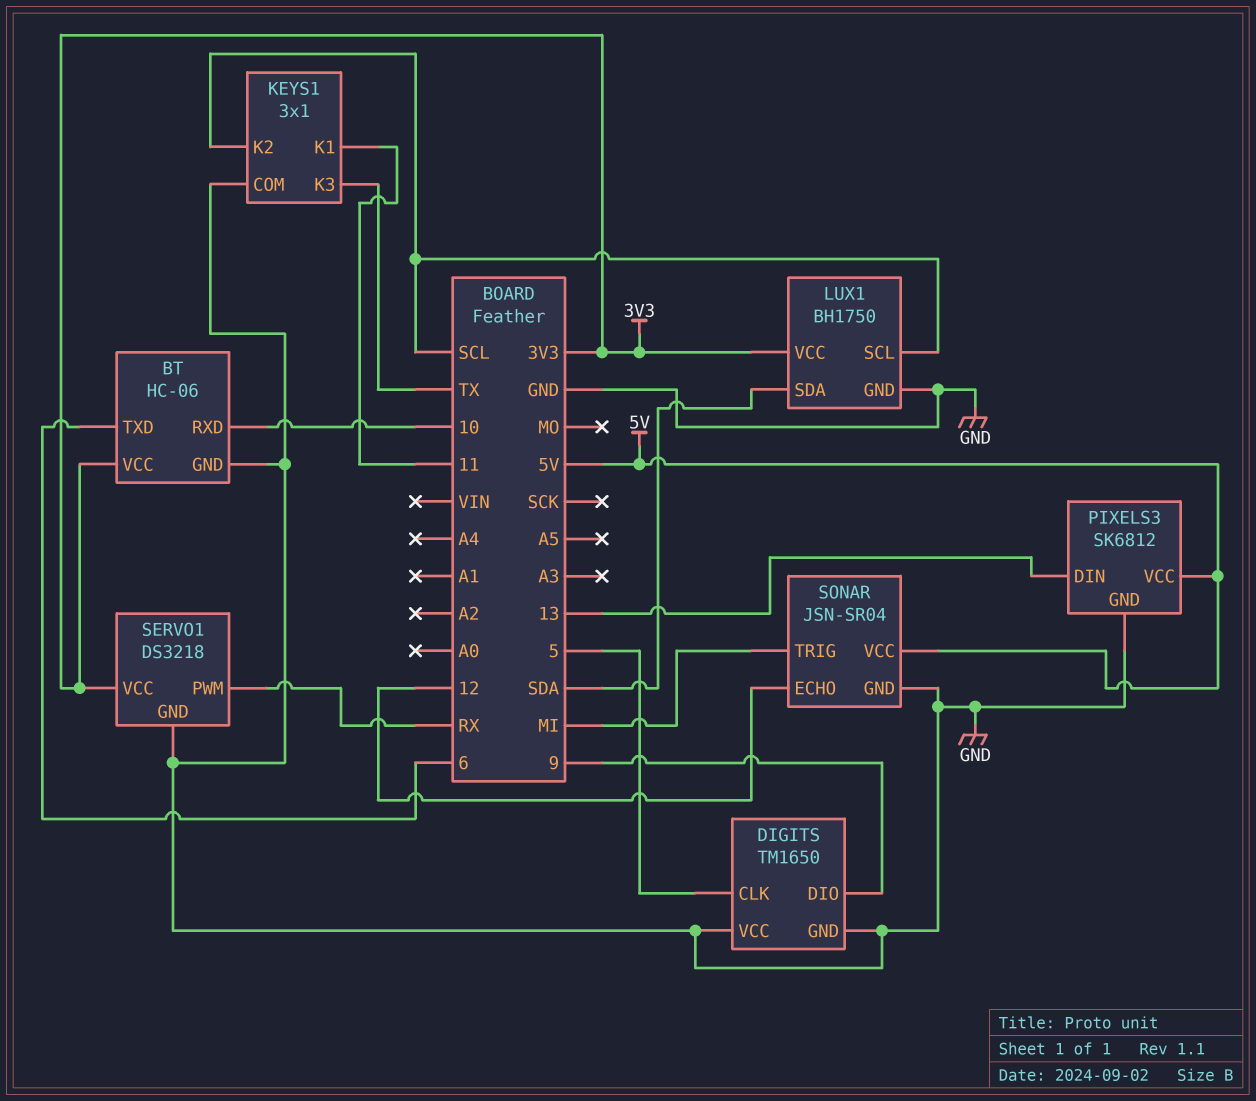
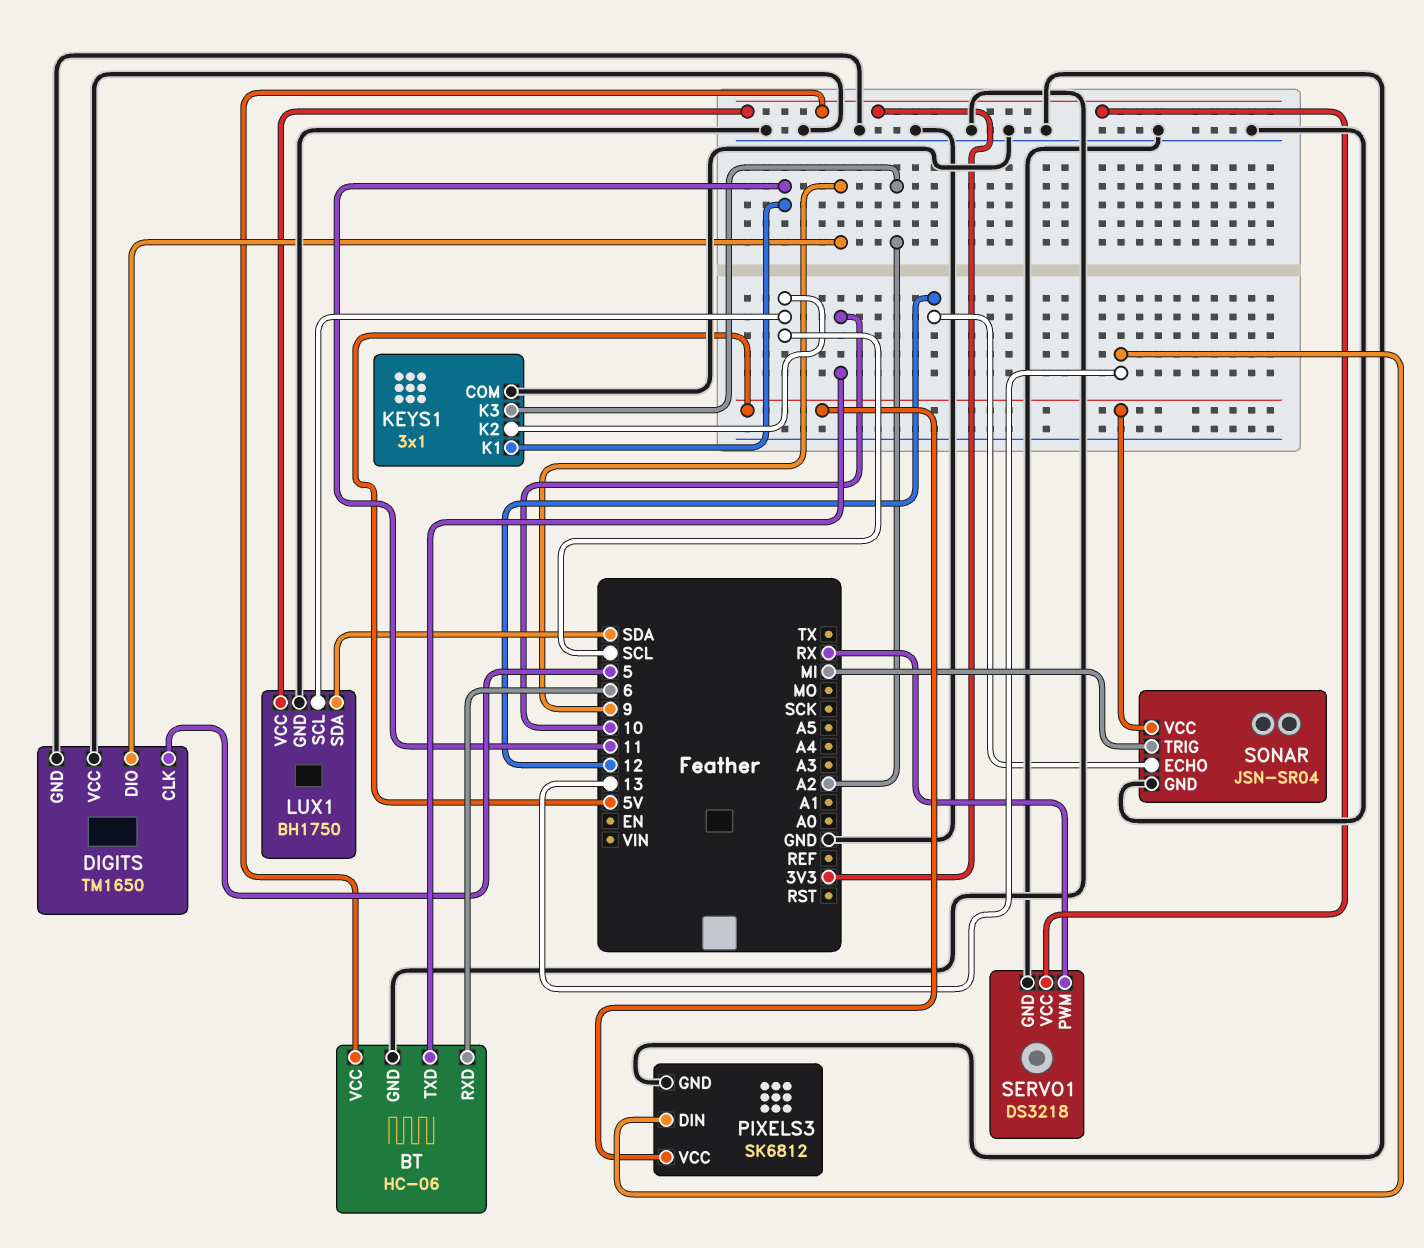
BT pin RXD: 10 -> 6
BT pin TXD: 6 -> 10
KEYS1 pin K3: TX -> A2

